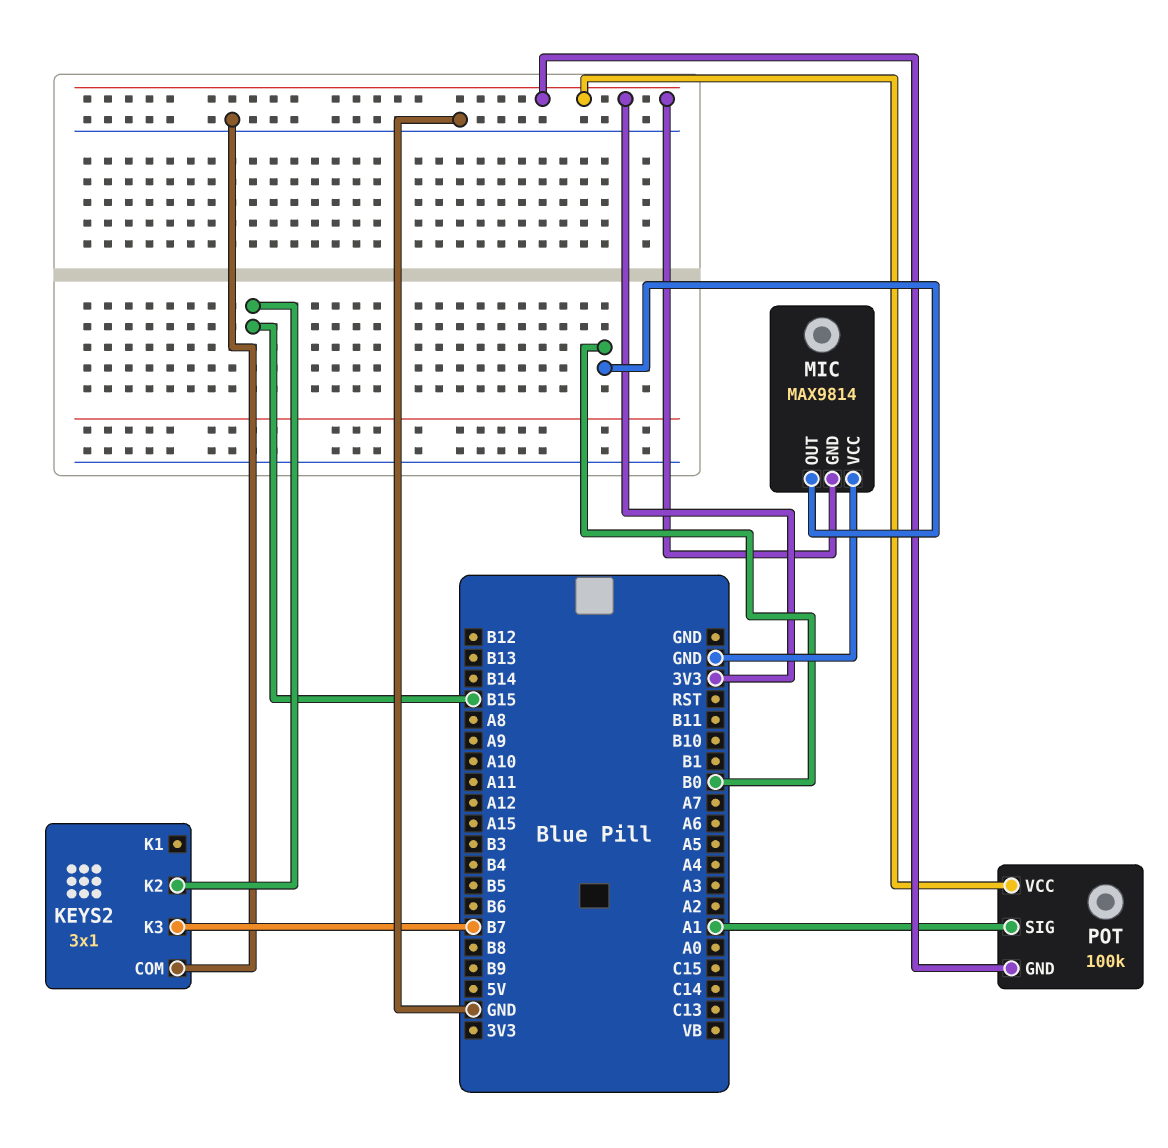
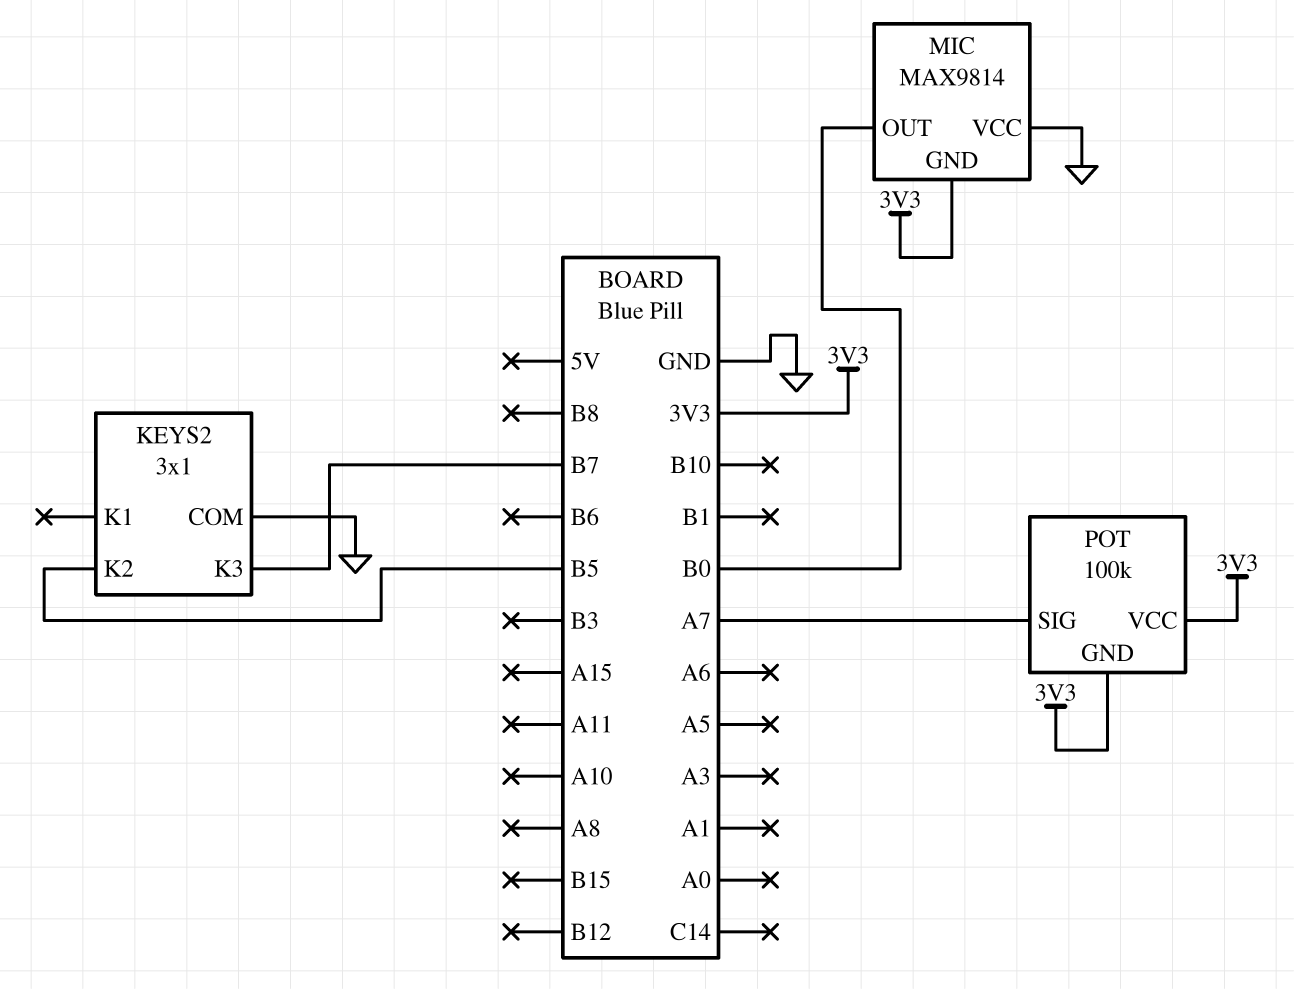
KEYS2 pin K2: B15 -> B5
POT pin SIG: A1 -> A7

